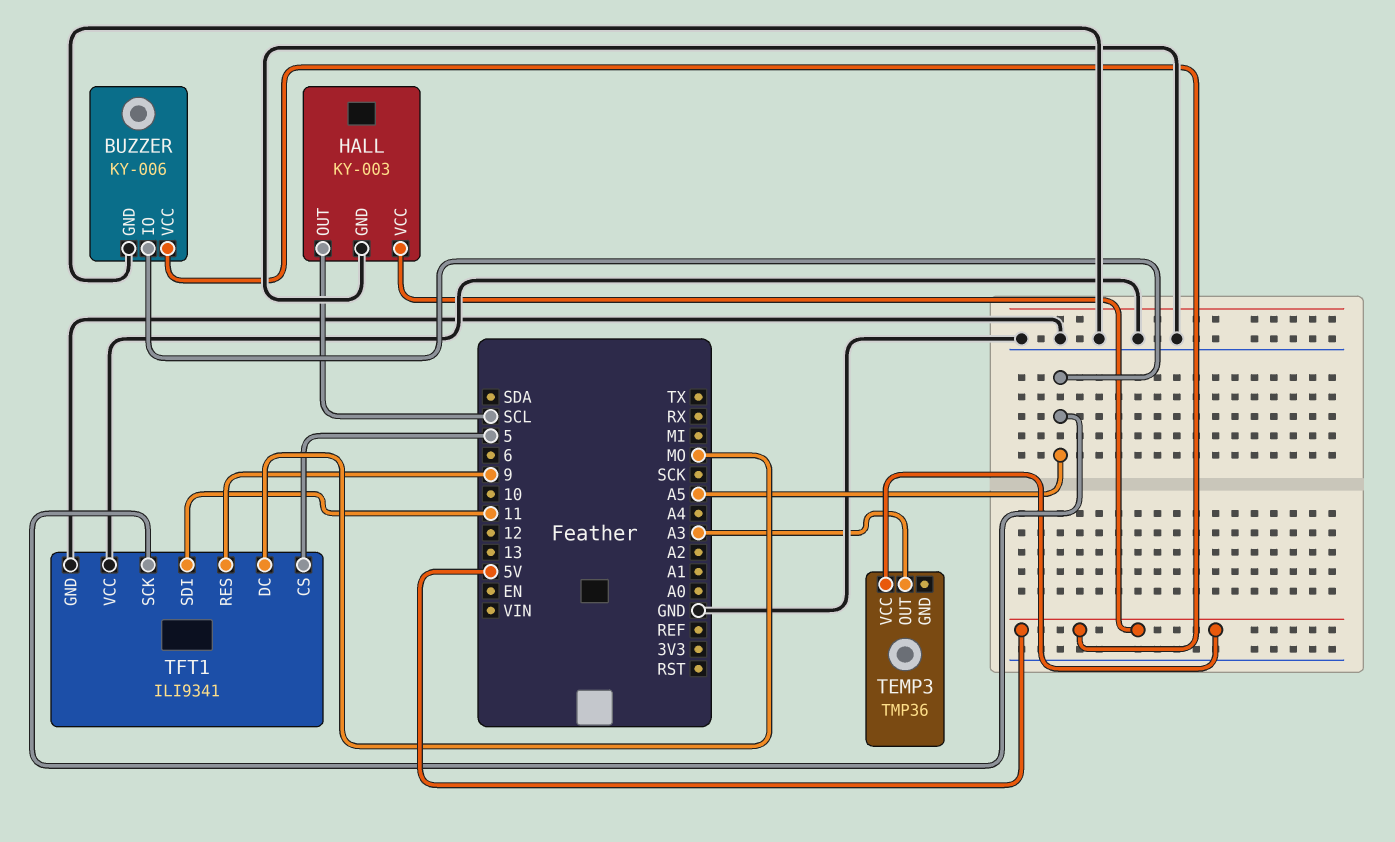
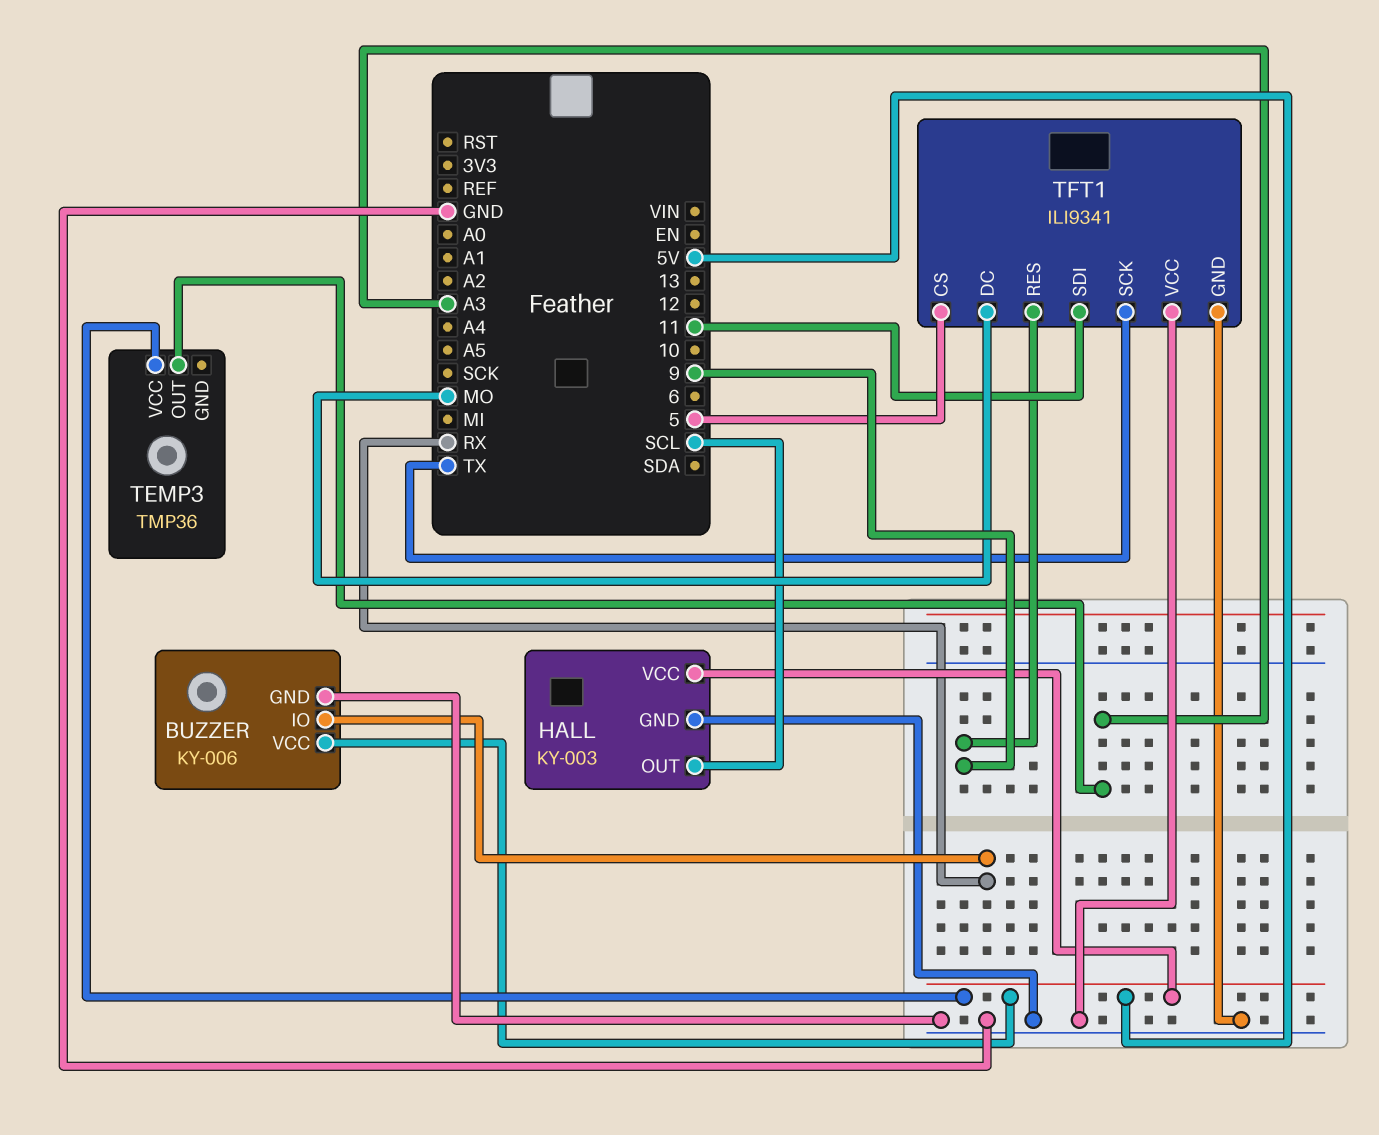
BUZZER pin IO: A5 -> RX
TFT1 pin SCK: A5 -> TX

